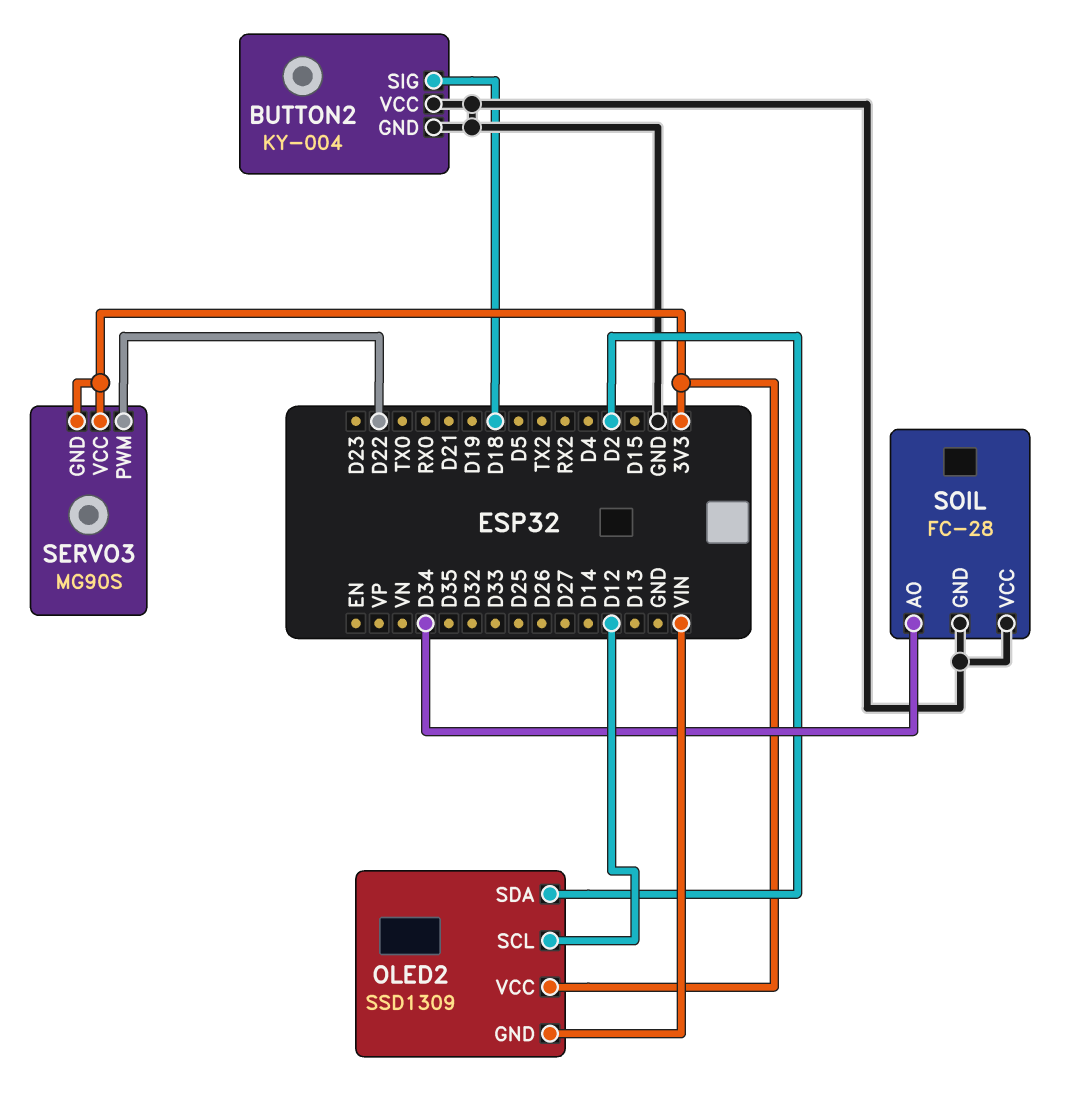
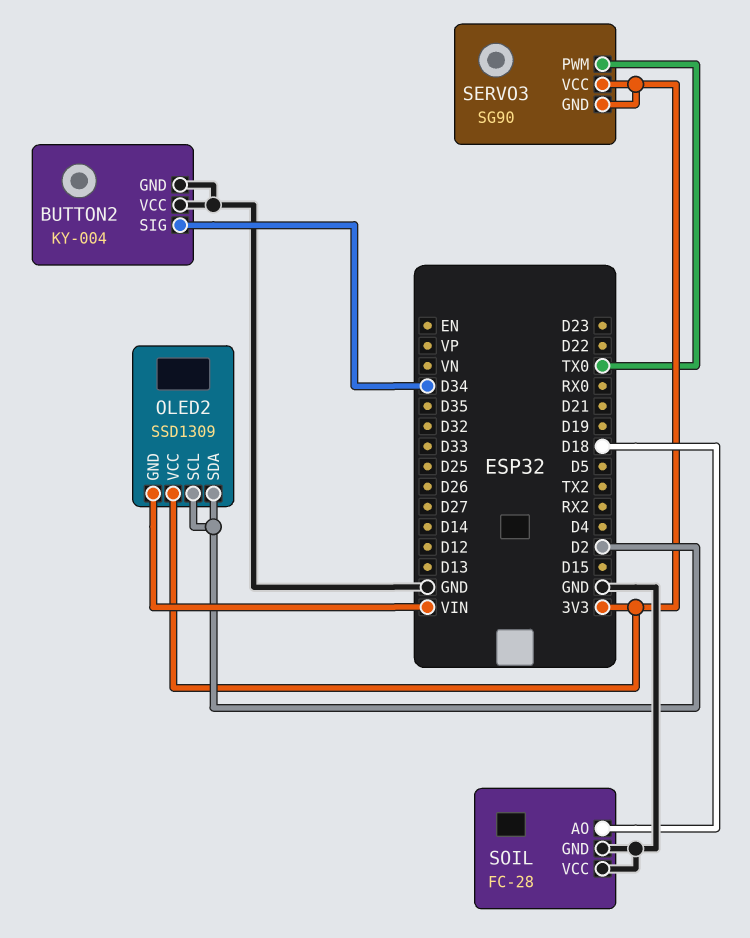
BUTTON2 pin SIG: D18 -> D34
OLED2 pin SCL: D12 -> D2
SERVO3: MG90S -> SG90
SERVO3 pin PWM: D22 -> TX0
SOIL pin AO: D34 -> D18

